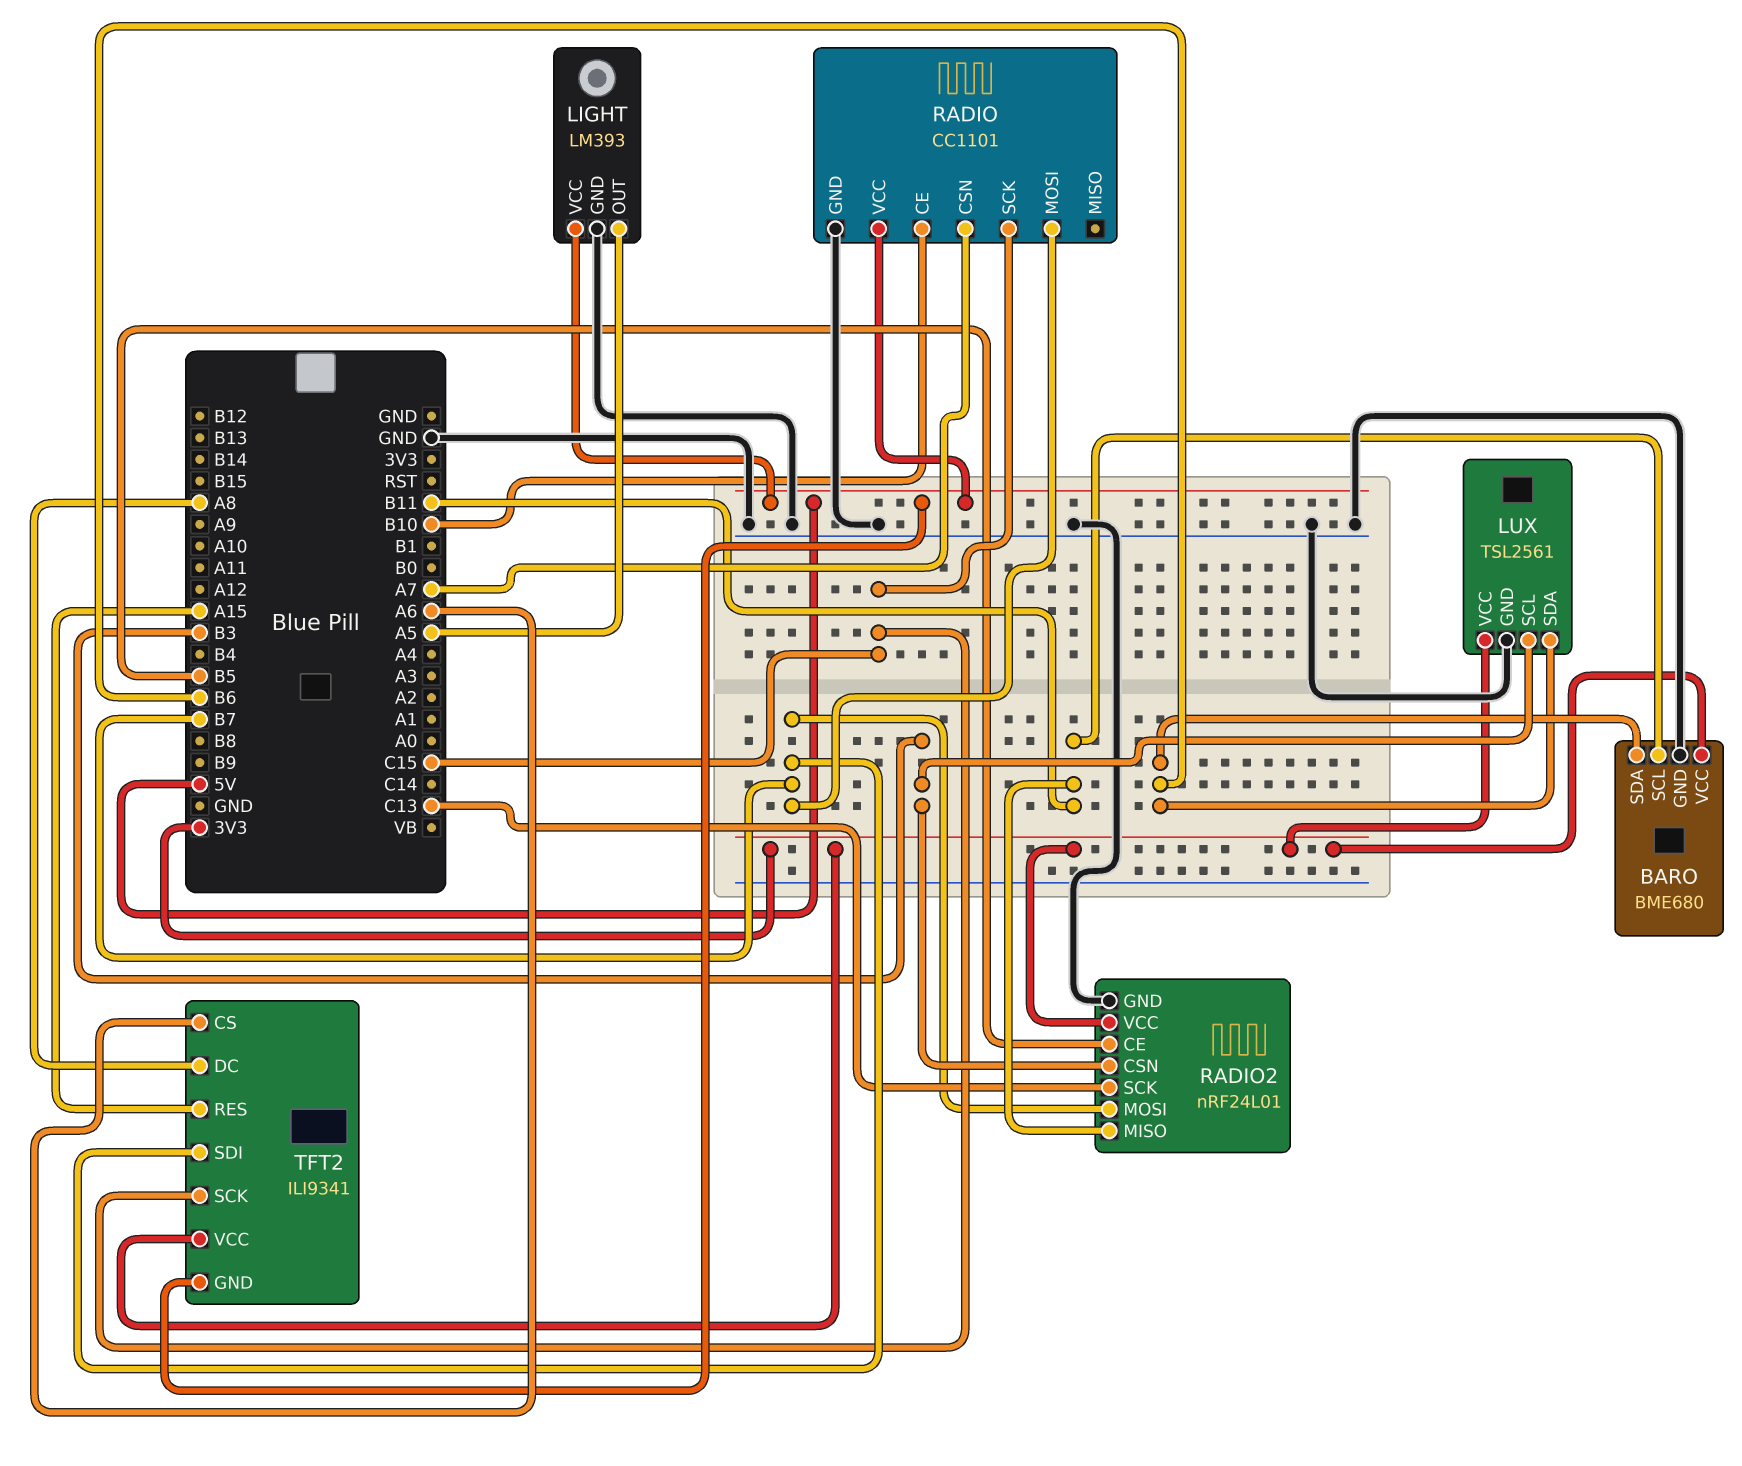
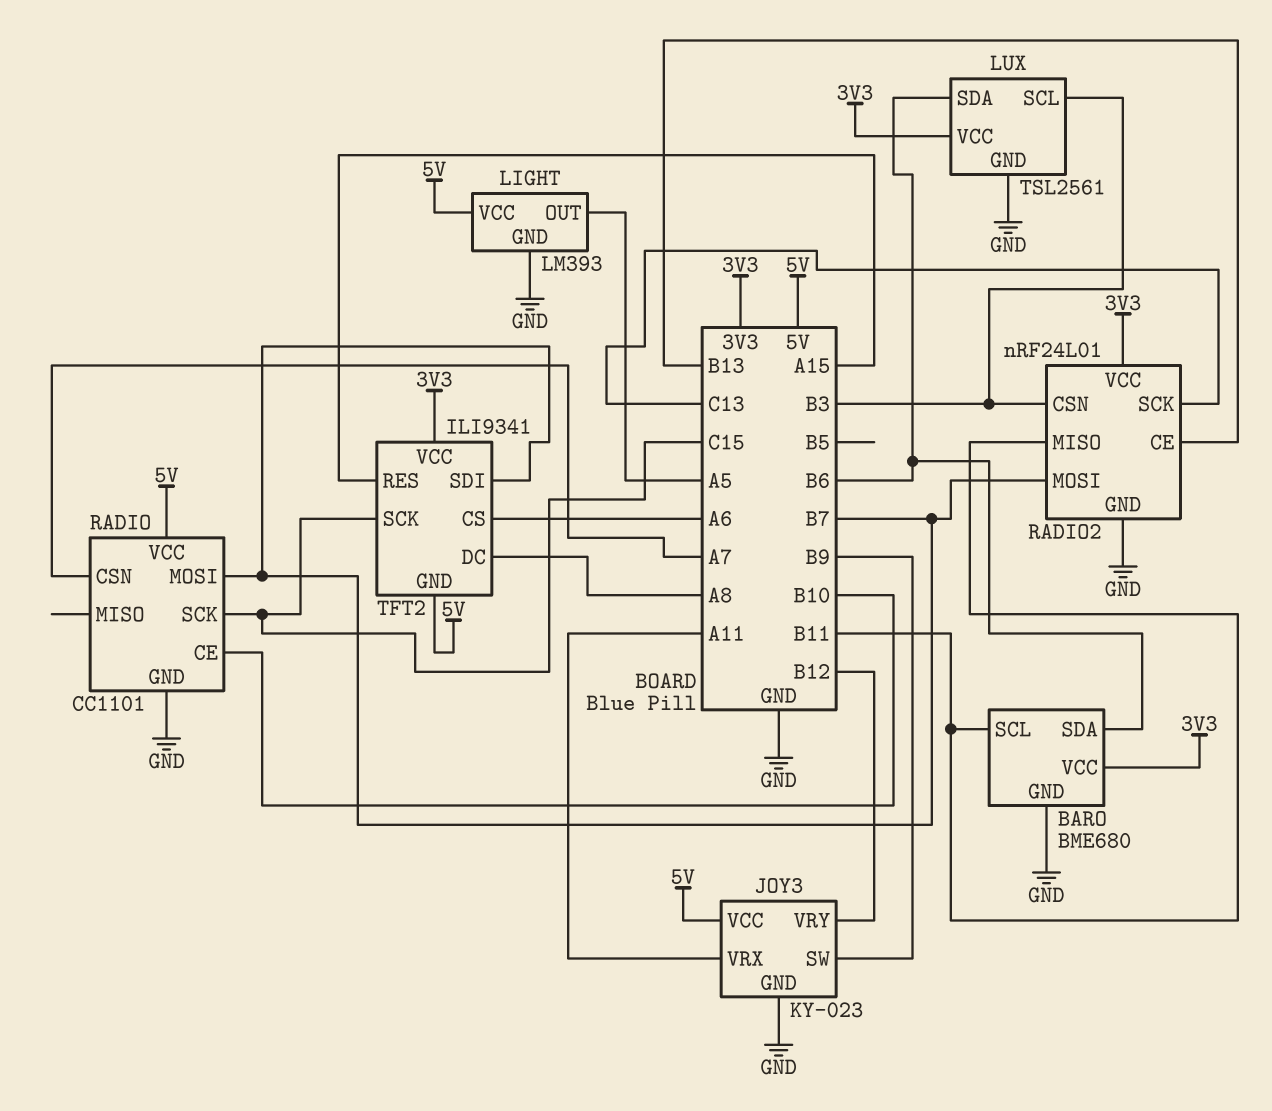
JOY3: none -> KY-023
JOY3 pin GND: none -> GND
JOY3 pin SW: none -> B9
JOY3 pin VCC: none -> 5V
JOY3 pin VRX: none -> A11
JOY3 pin VRY: none -> B12
RADIO2 pin CE: B5 -> B13

